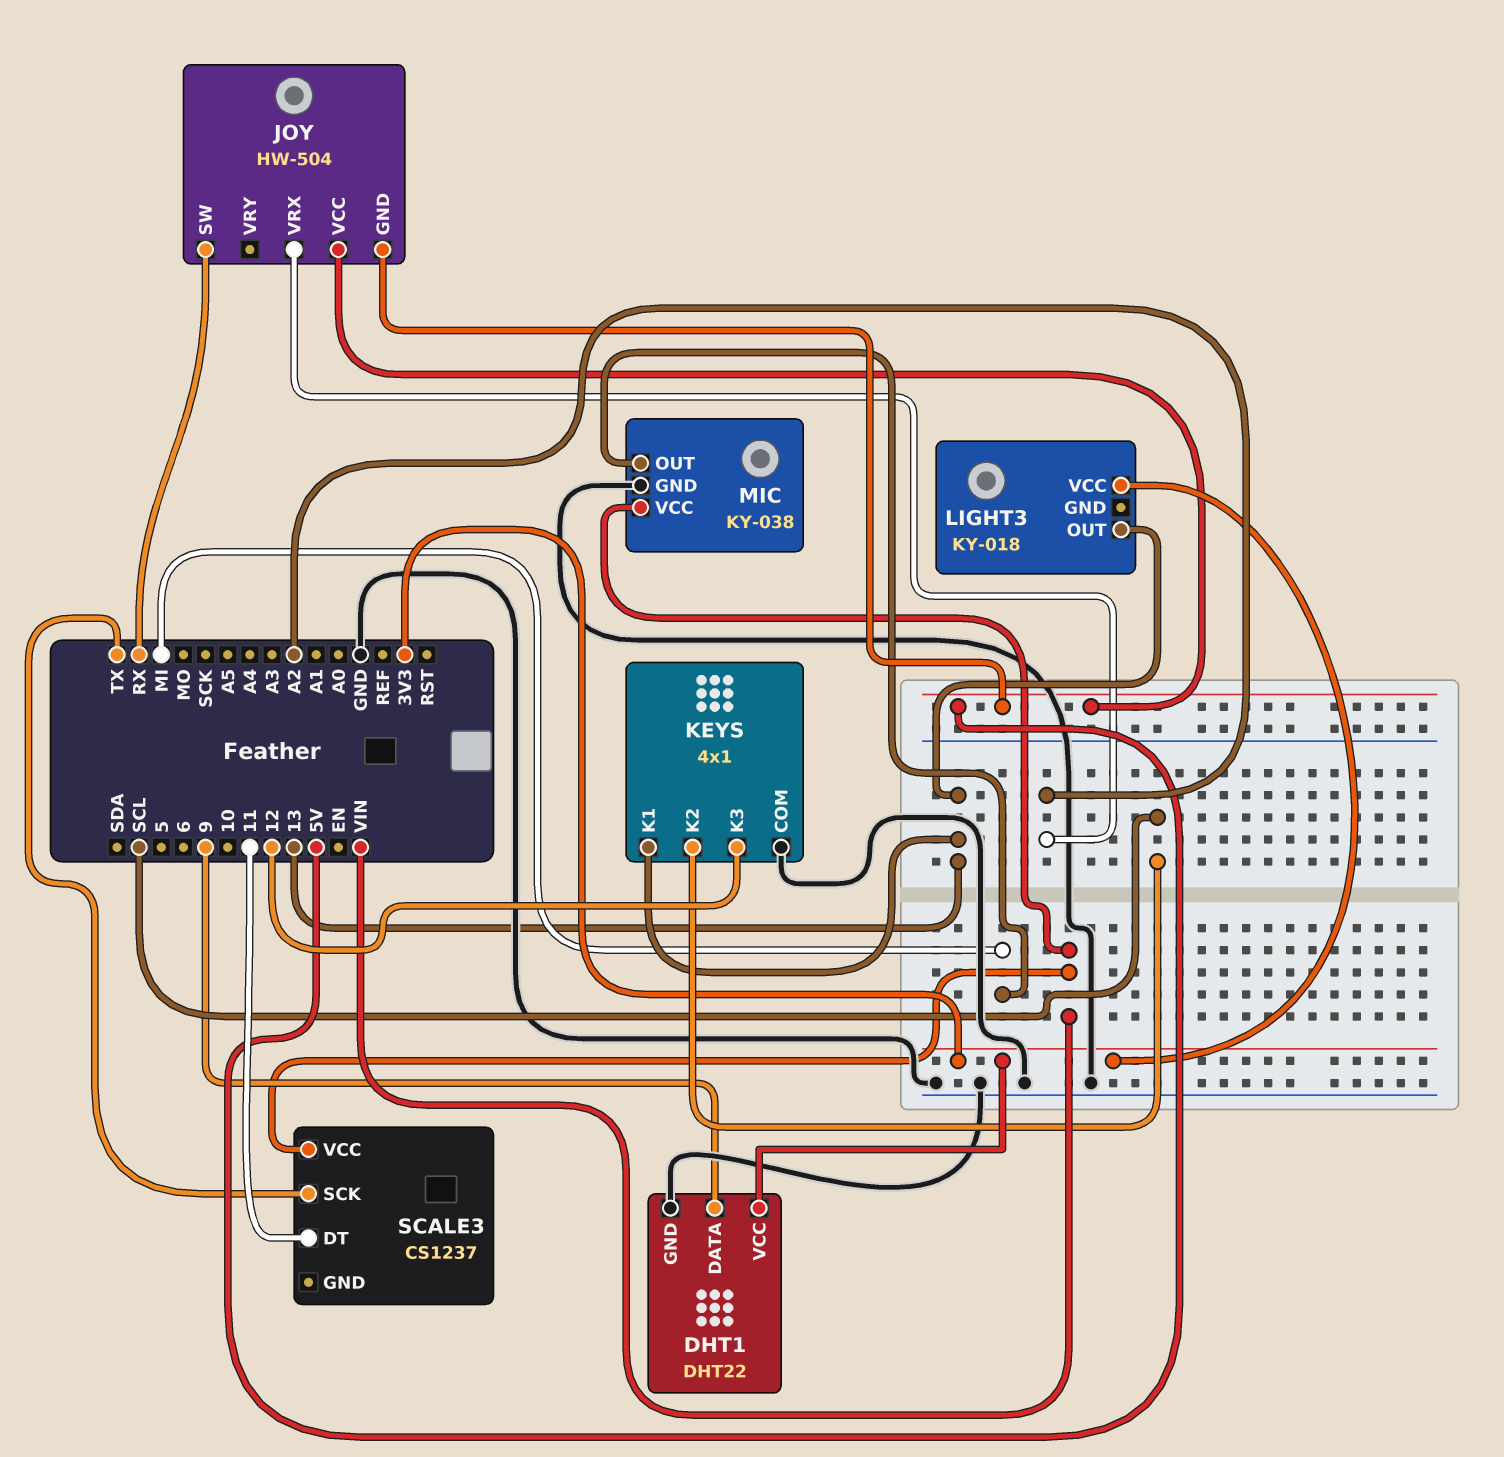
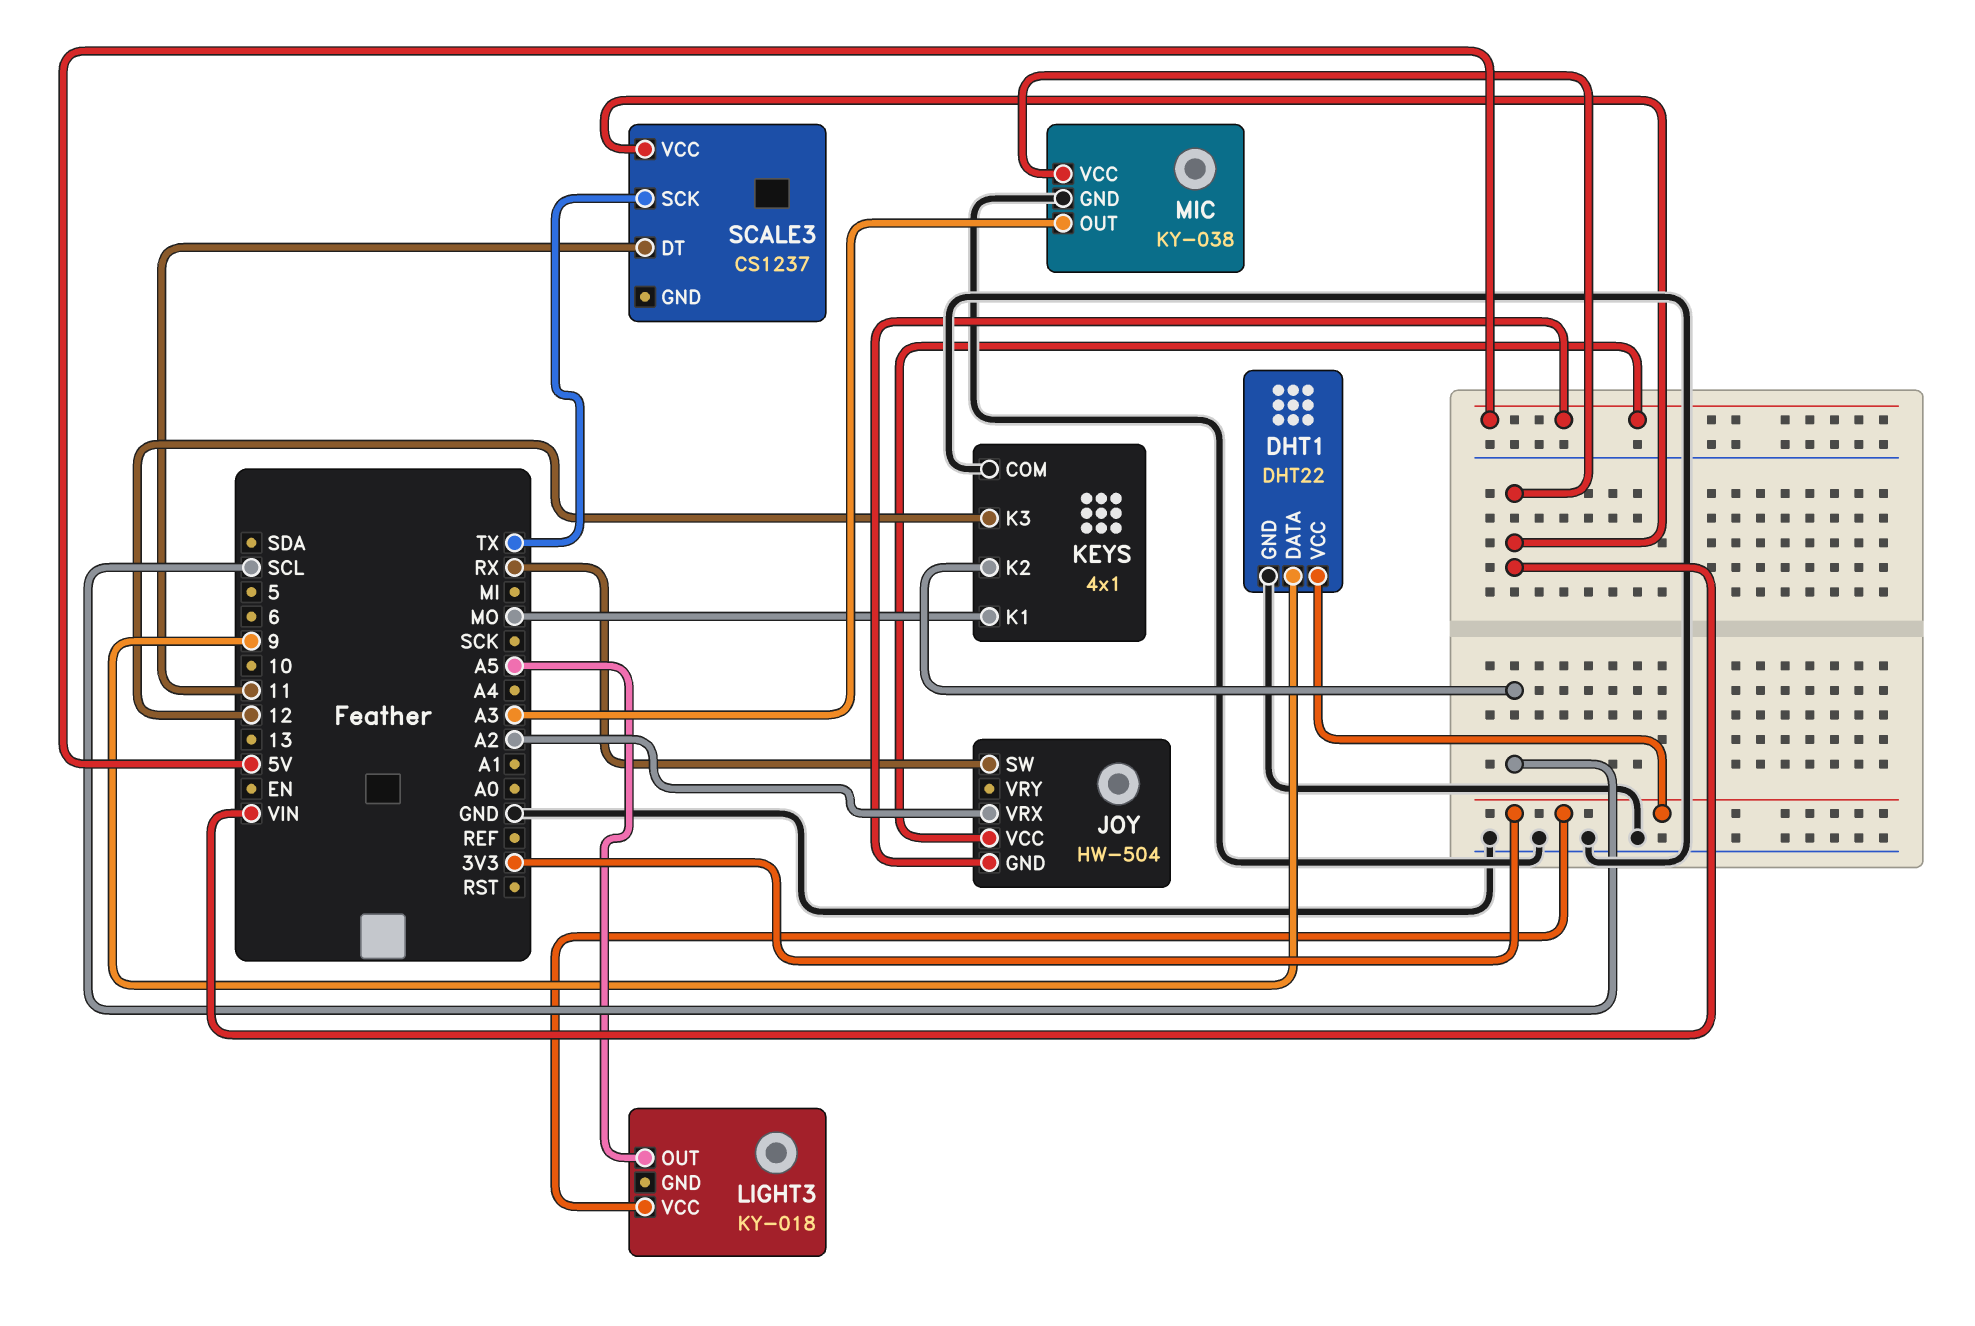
KEYS pin K1: 13 -> MO
LIGHT3 pin OUT: 13 -> A5
MIC pin OUT: MI -> A3

